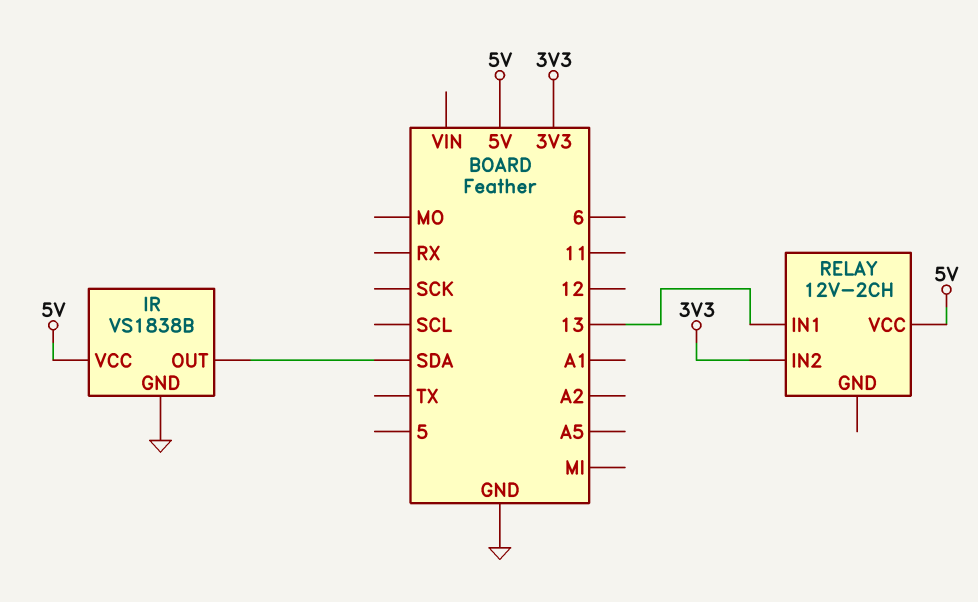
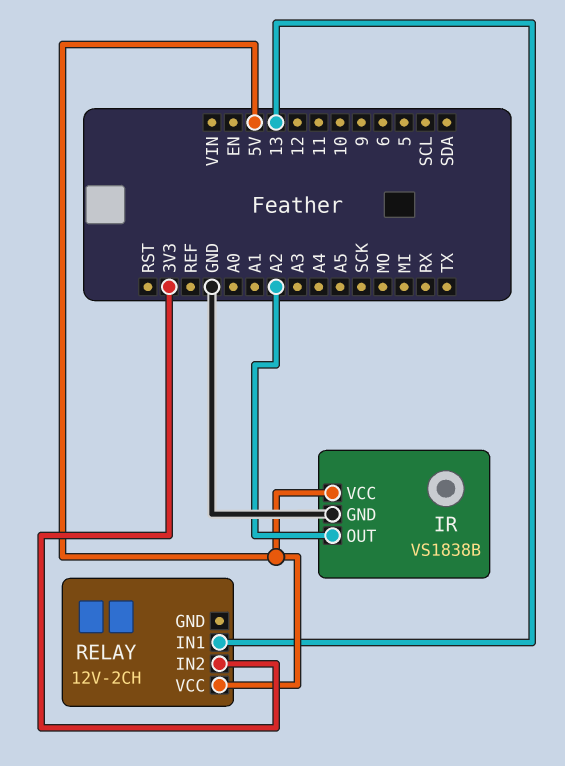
IR pin OUT: SDA -> A2

